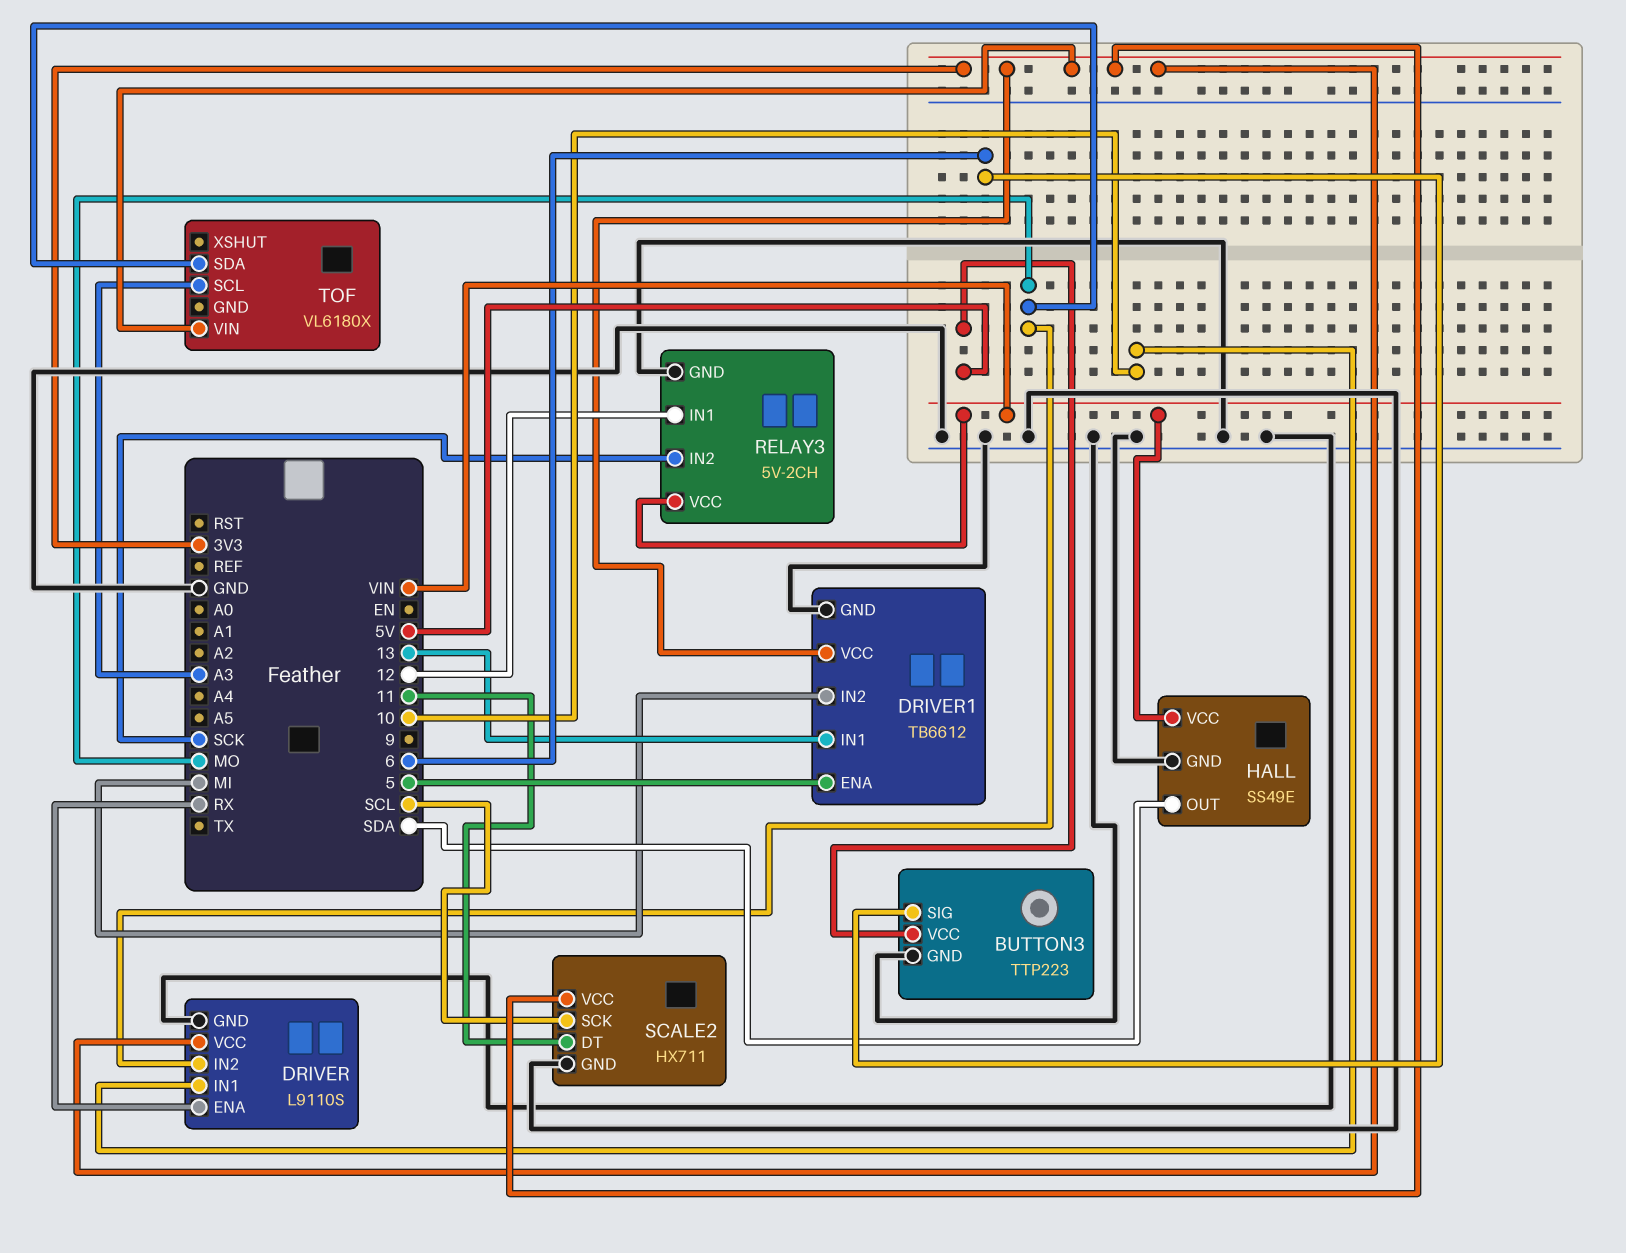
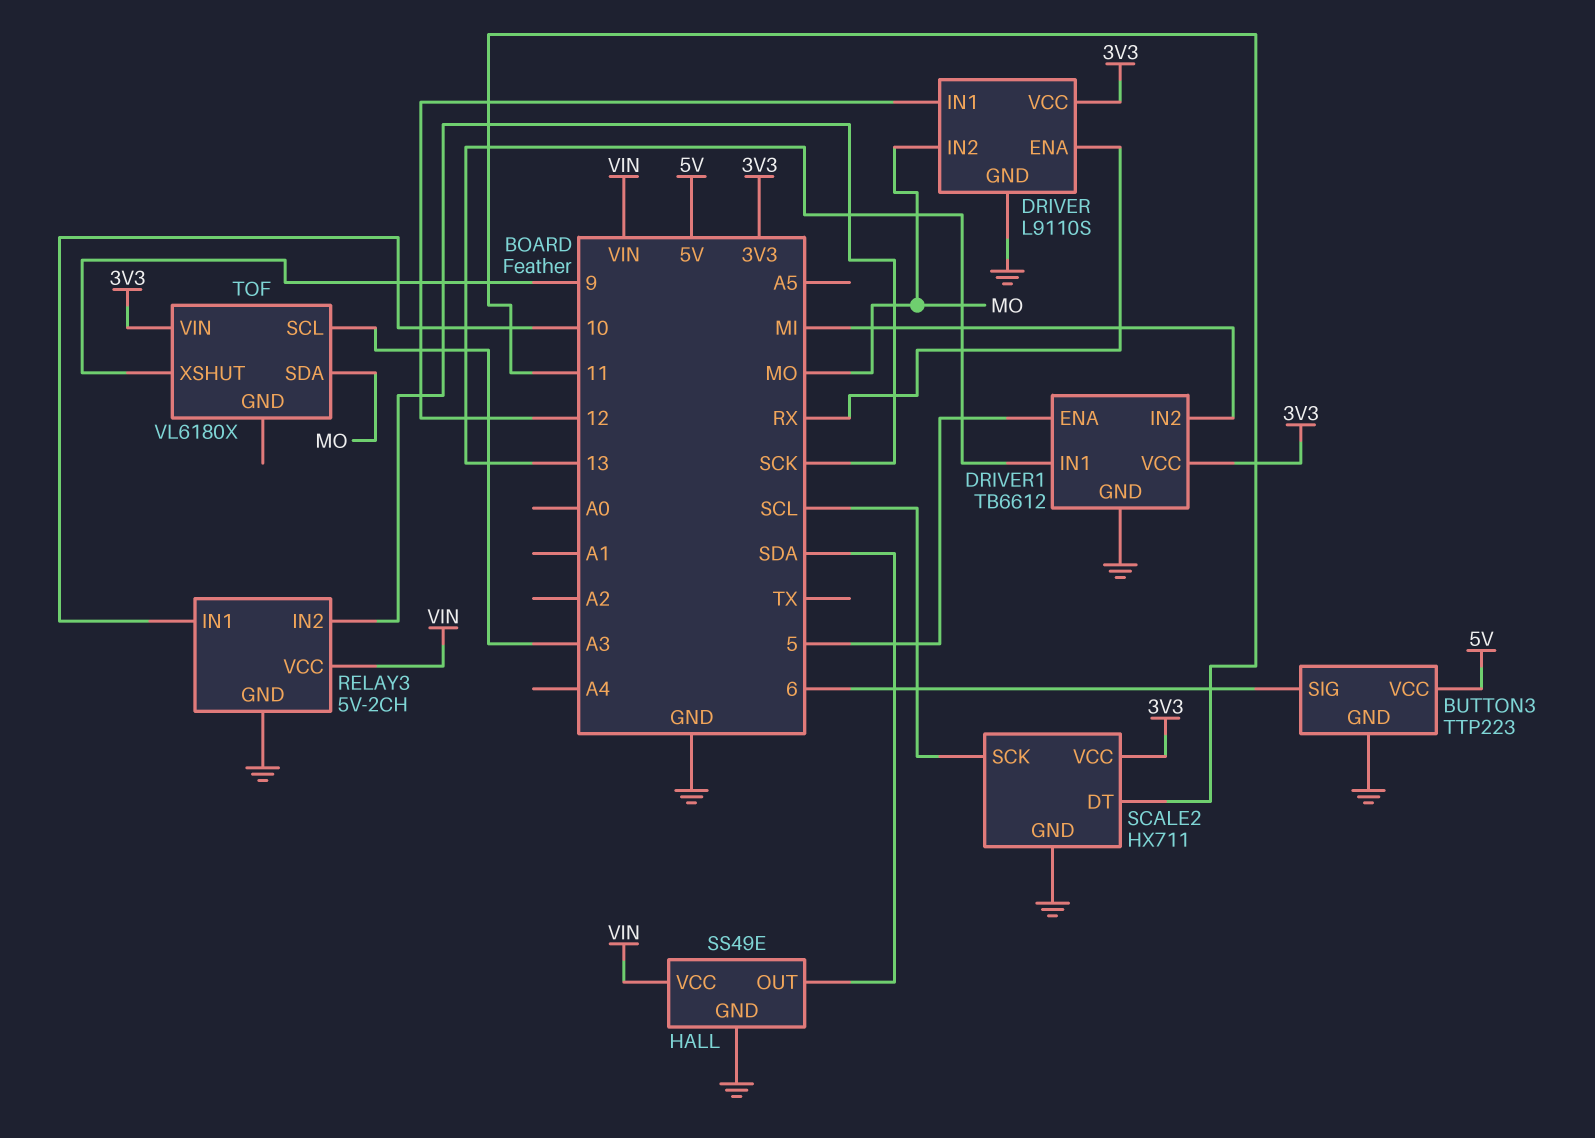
DRIVER pin IN1: 10 -> 12
RELAY3 pin IN1: 12 -> 10
TOF pin XSHUT: none -> 9

